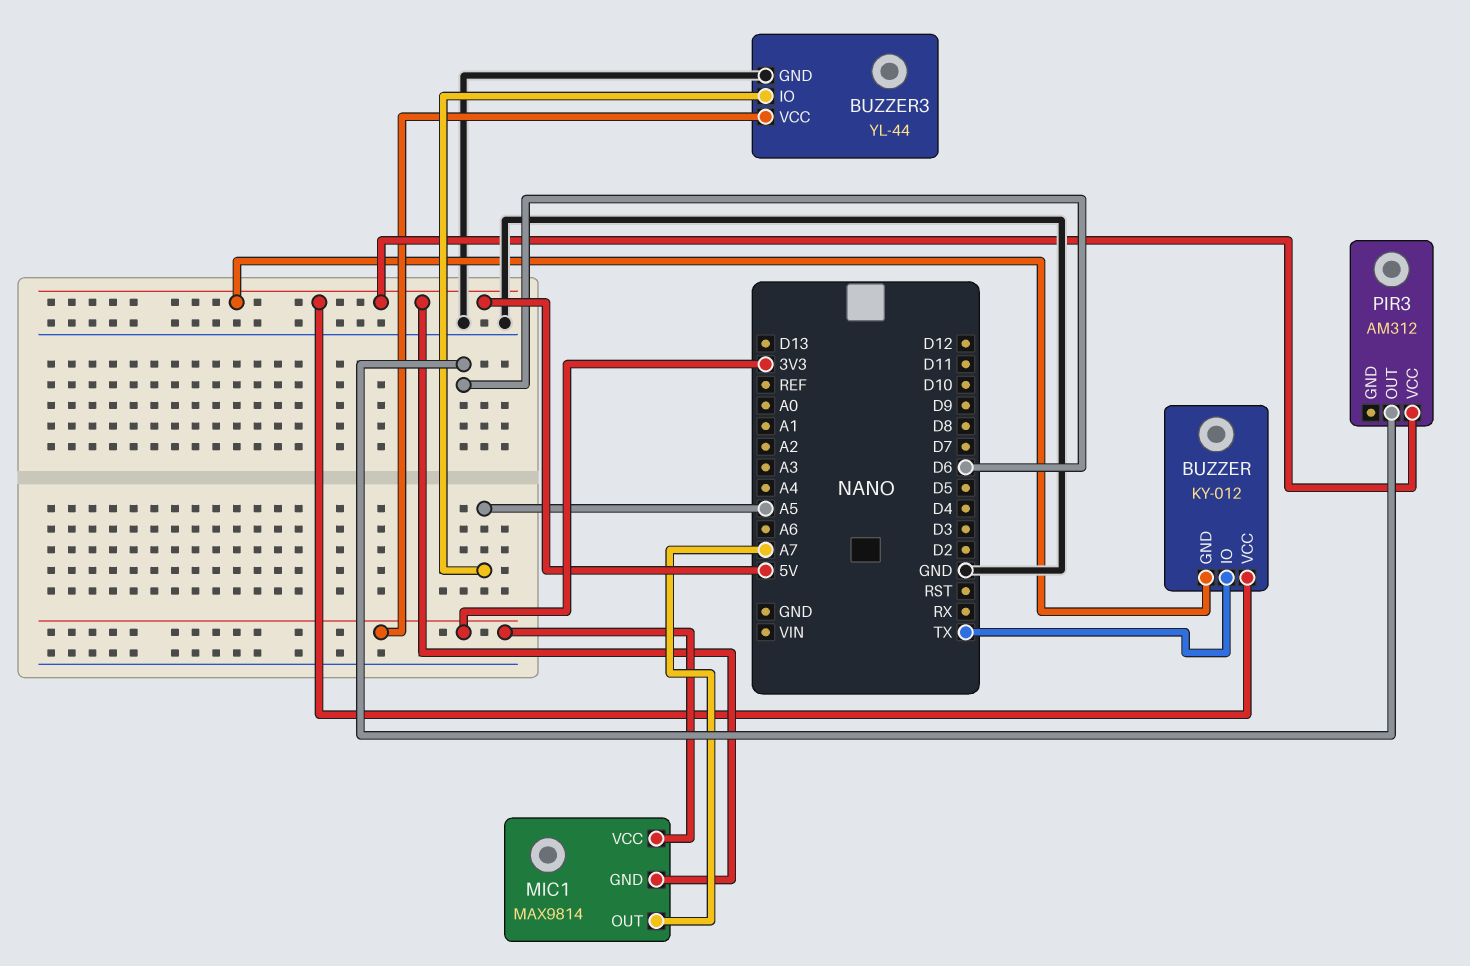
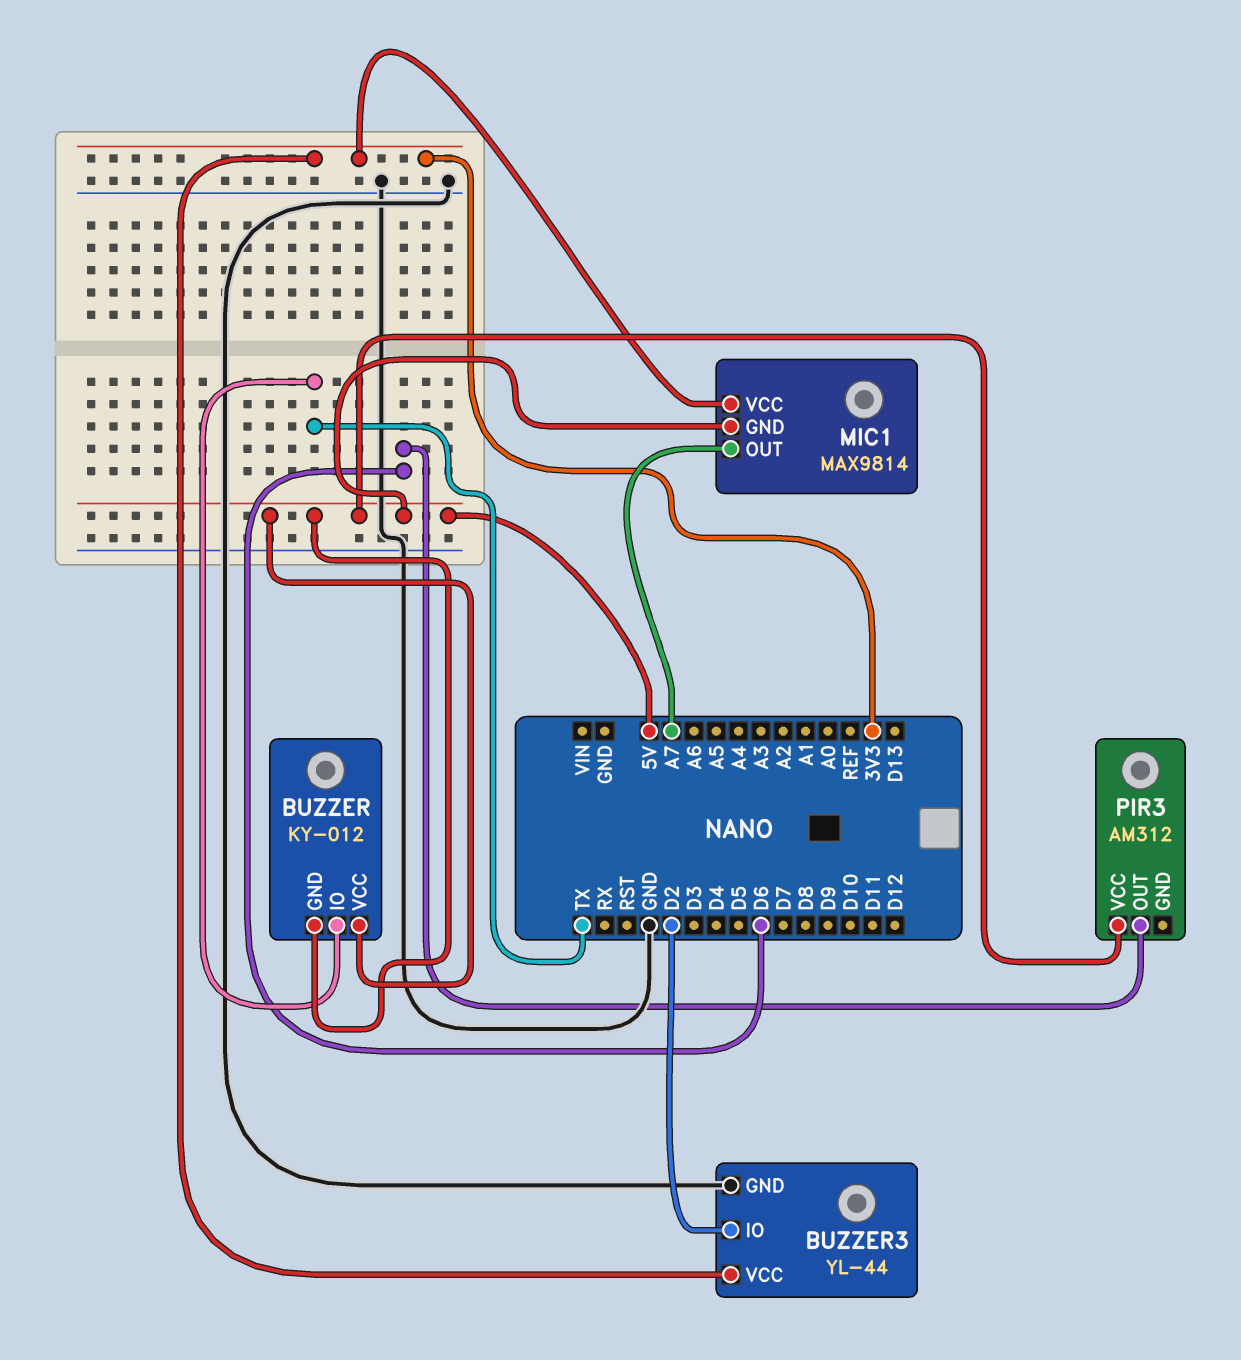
BUZZER3 pin IO: A5 -> D2

